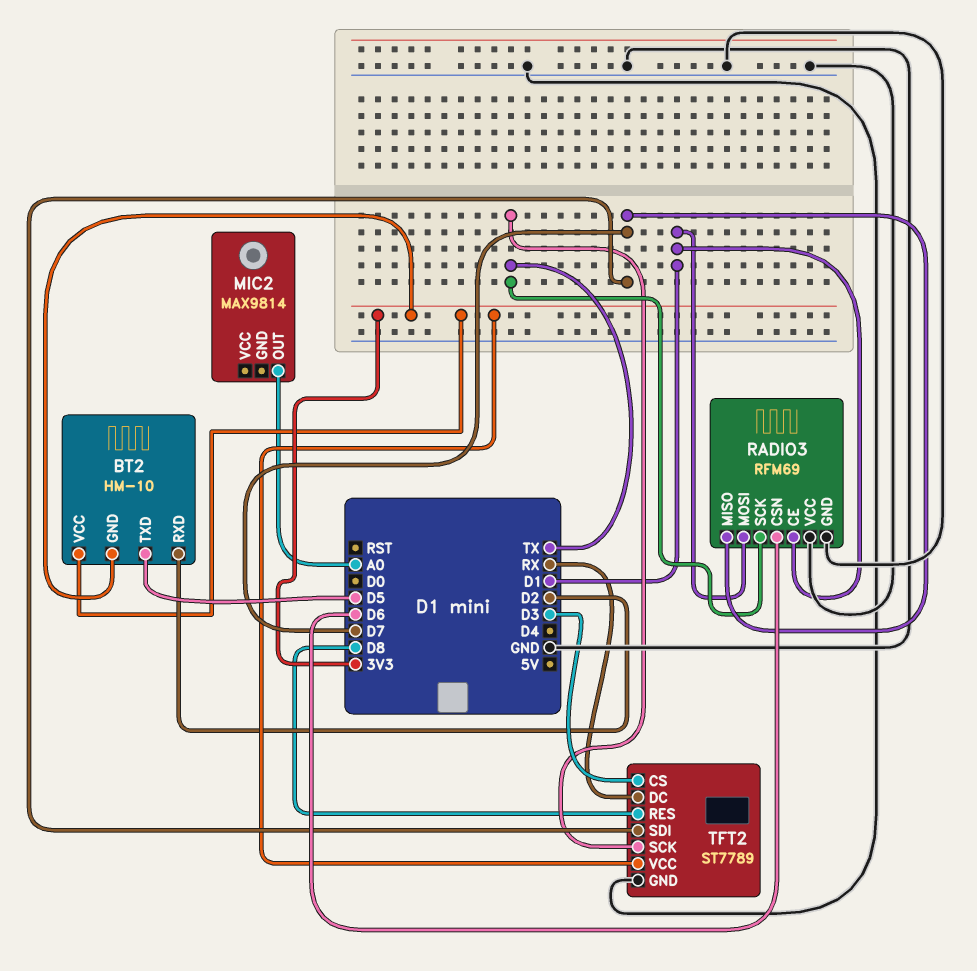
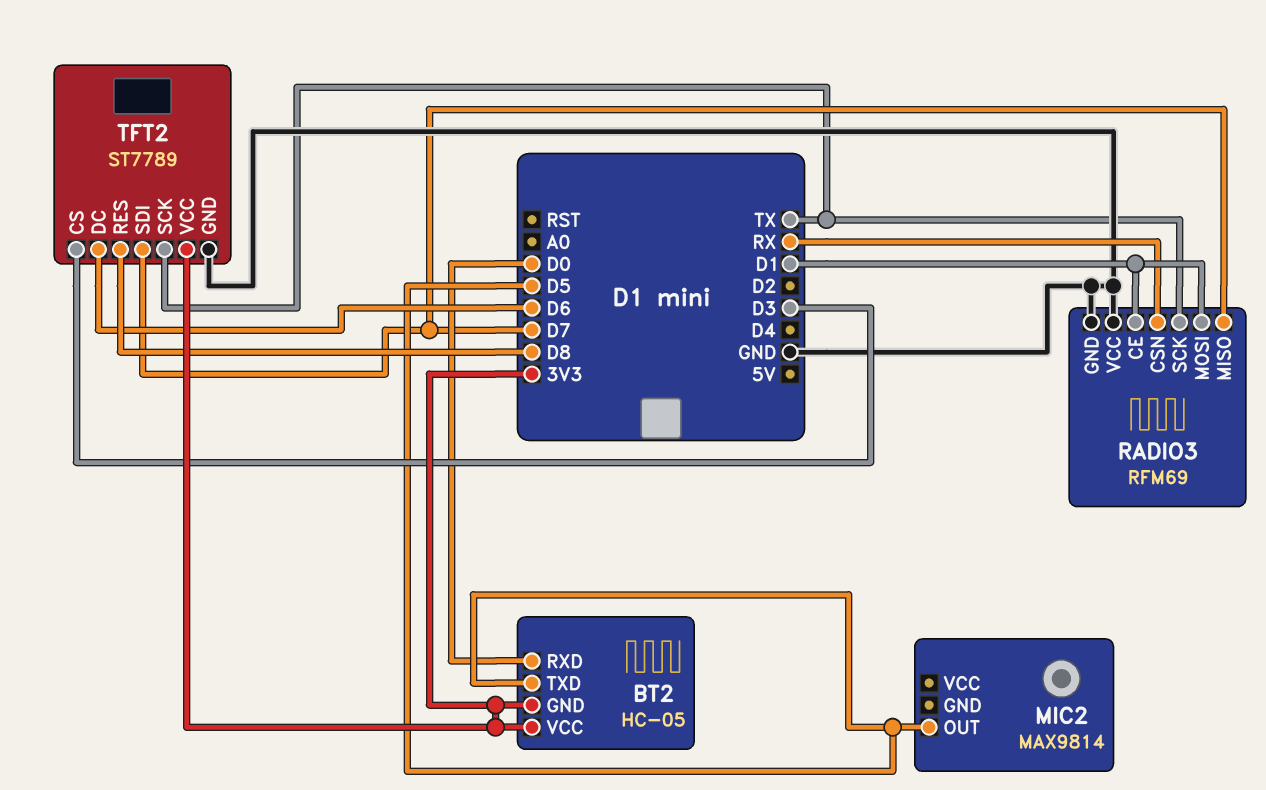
BT2: HM-10 -> HC-05
BT2 pin RXD: D2 -> D0
MIC2 pin OUT: A0 -> D5
RADIO3 pin CSN: D6 -> RX
TFT2 pin DC: RX -> D6

